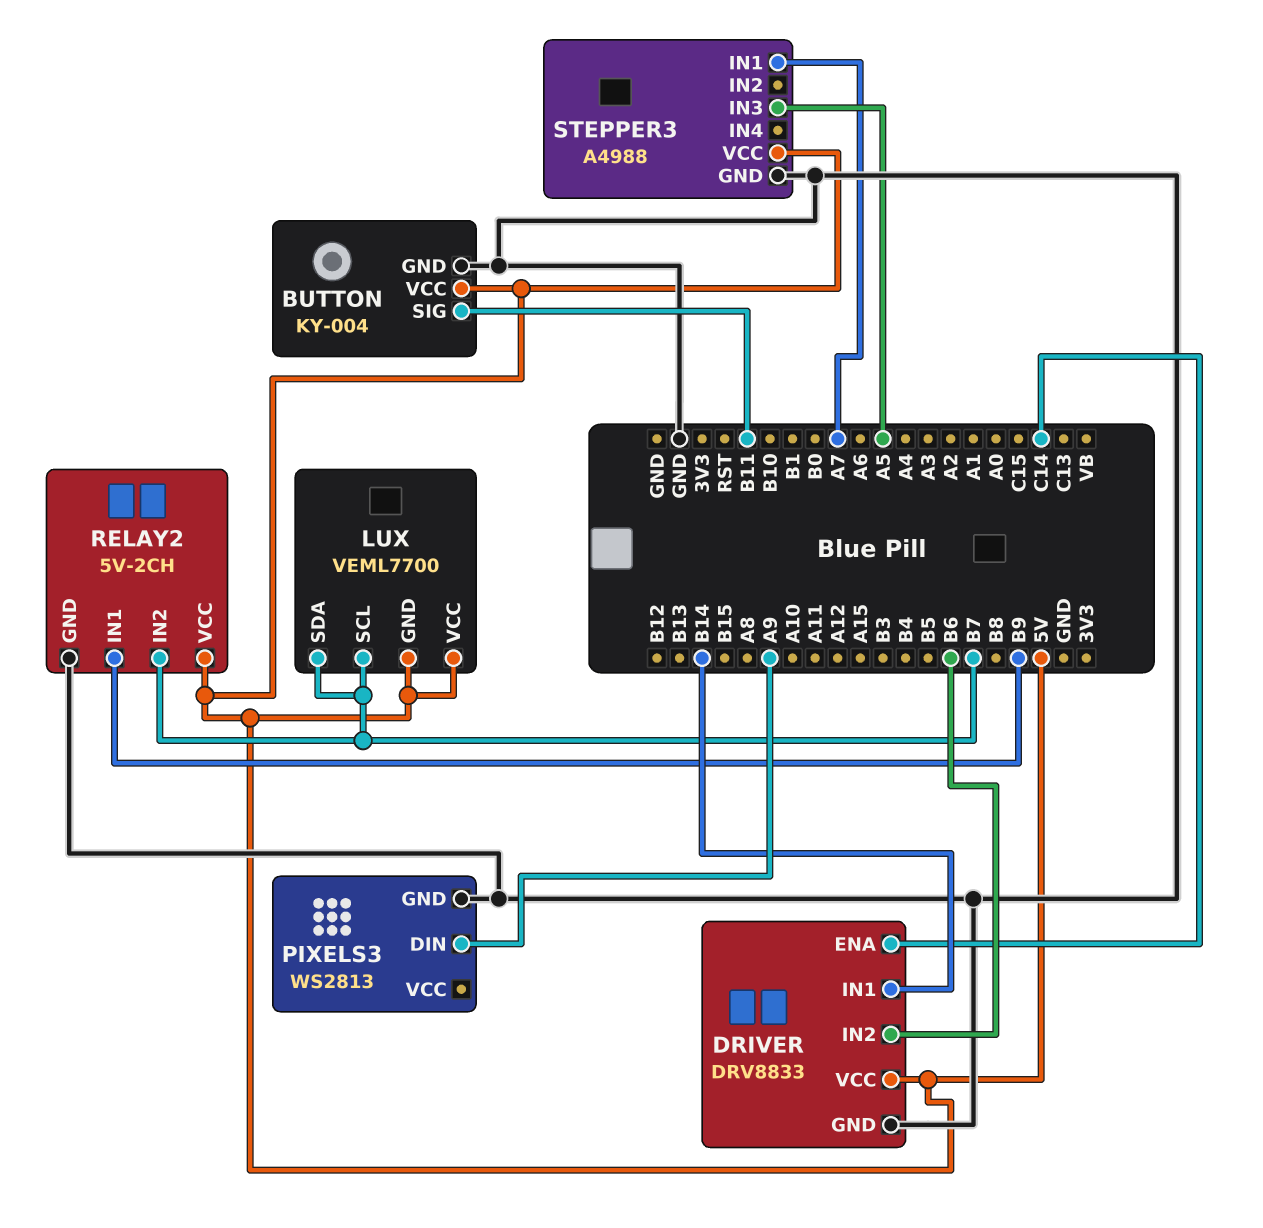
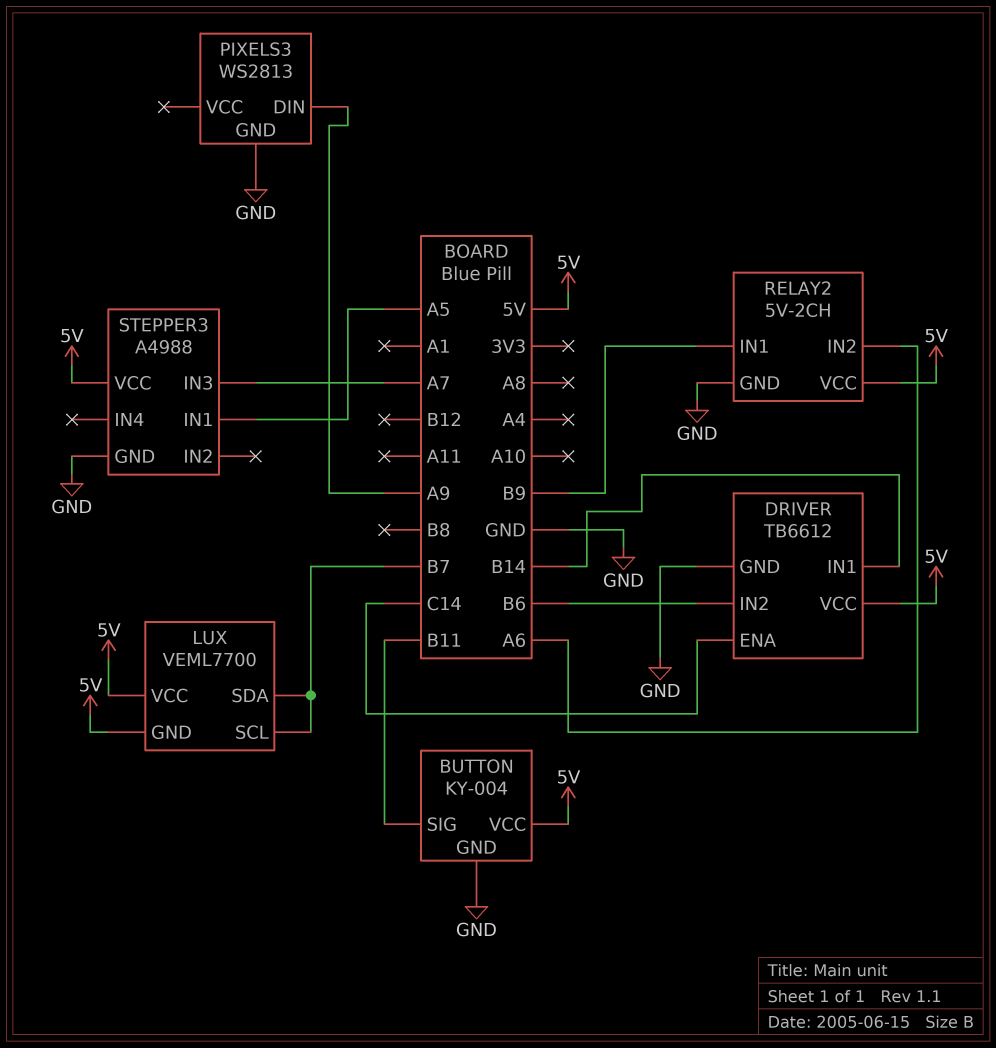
DRIVER: DRV8833 -> TB6612
RELAY2 pin IN2: B7 -> A6
STEPPER3 pin IN1: A7 -> A5
STEPPER3 pin IN3: A5 -> A7

